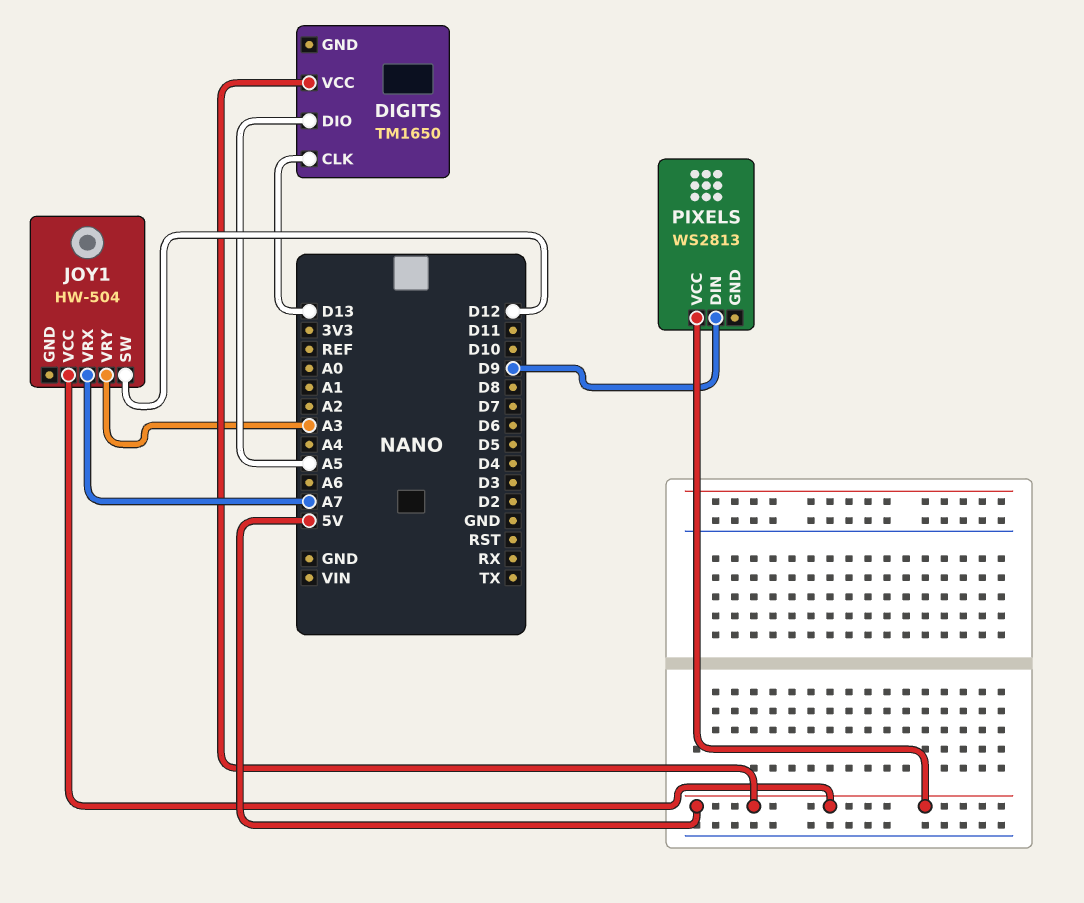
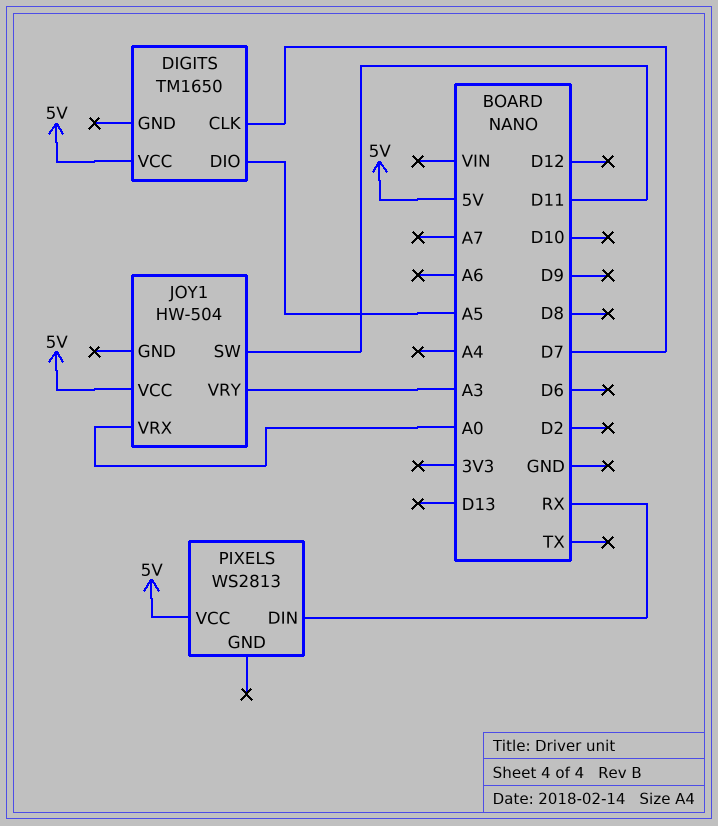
DIGITS pin CLK: D13 -> D7
JOY1 pin SW: D12 -> D11
JOY1 pin VRX: A7 -> A0
PIXELS pin DIN: D9 -> RX

